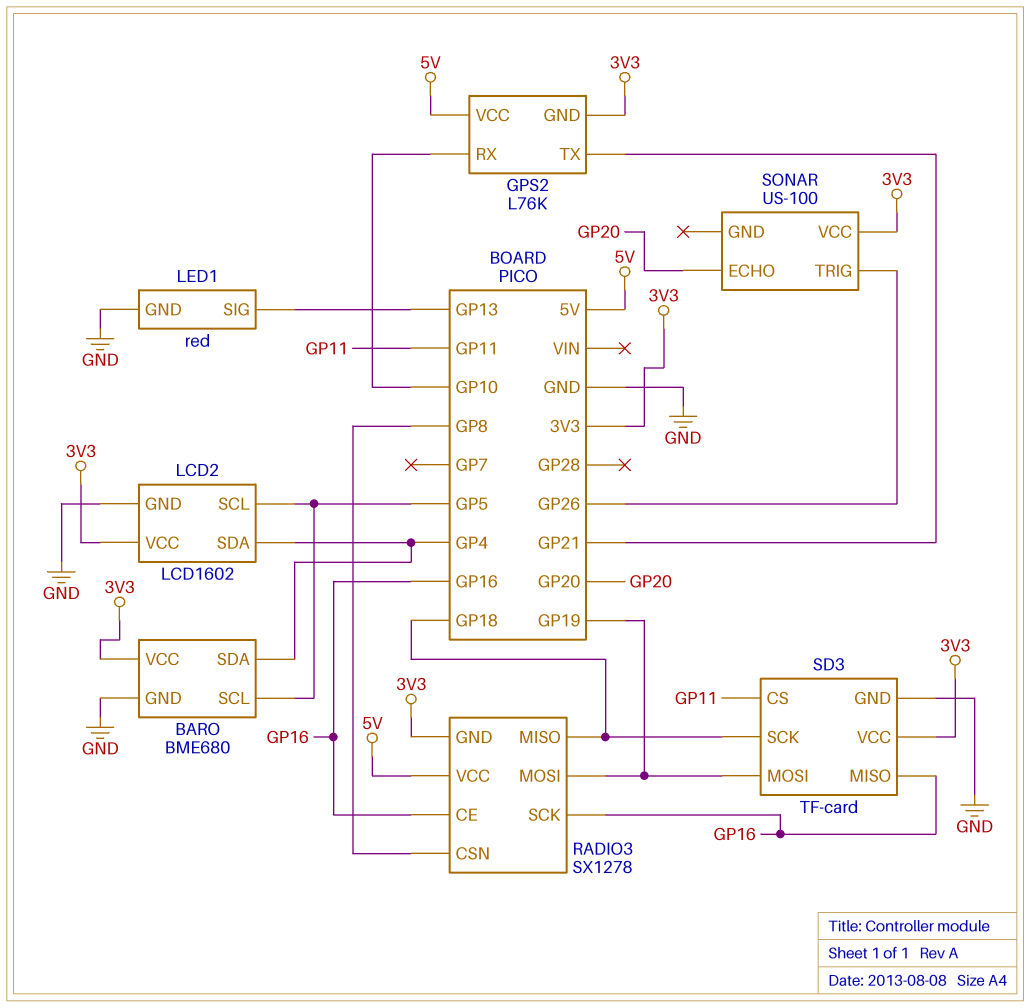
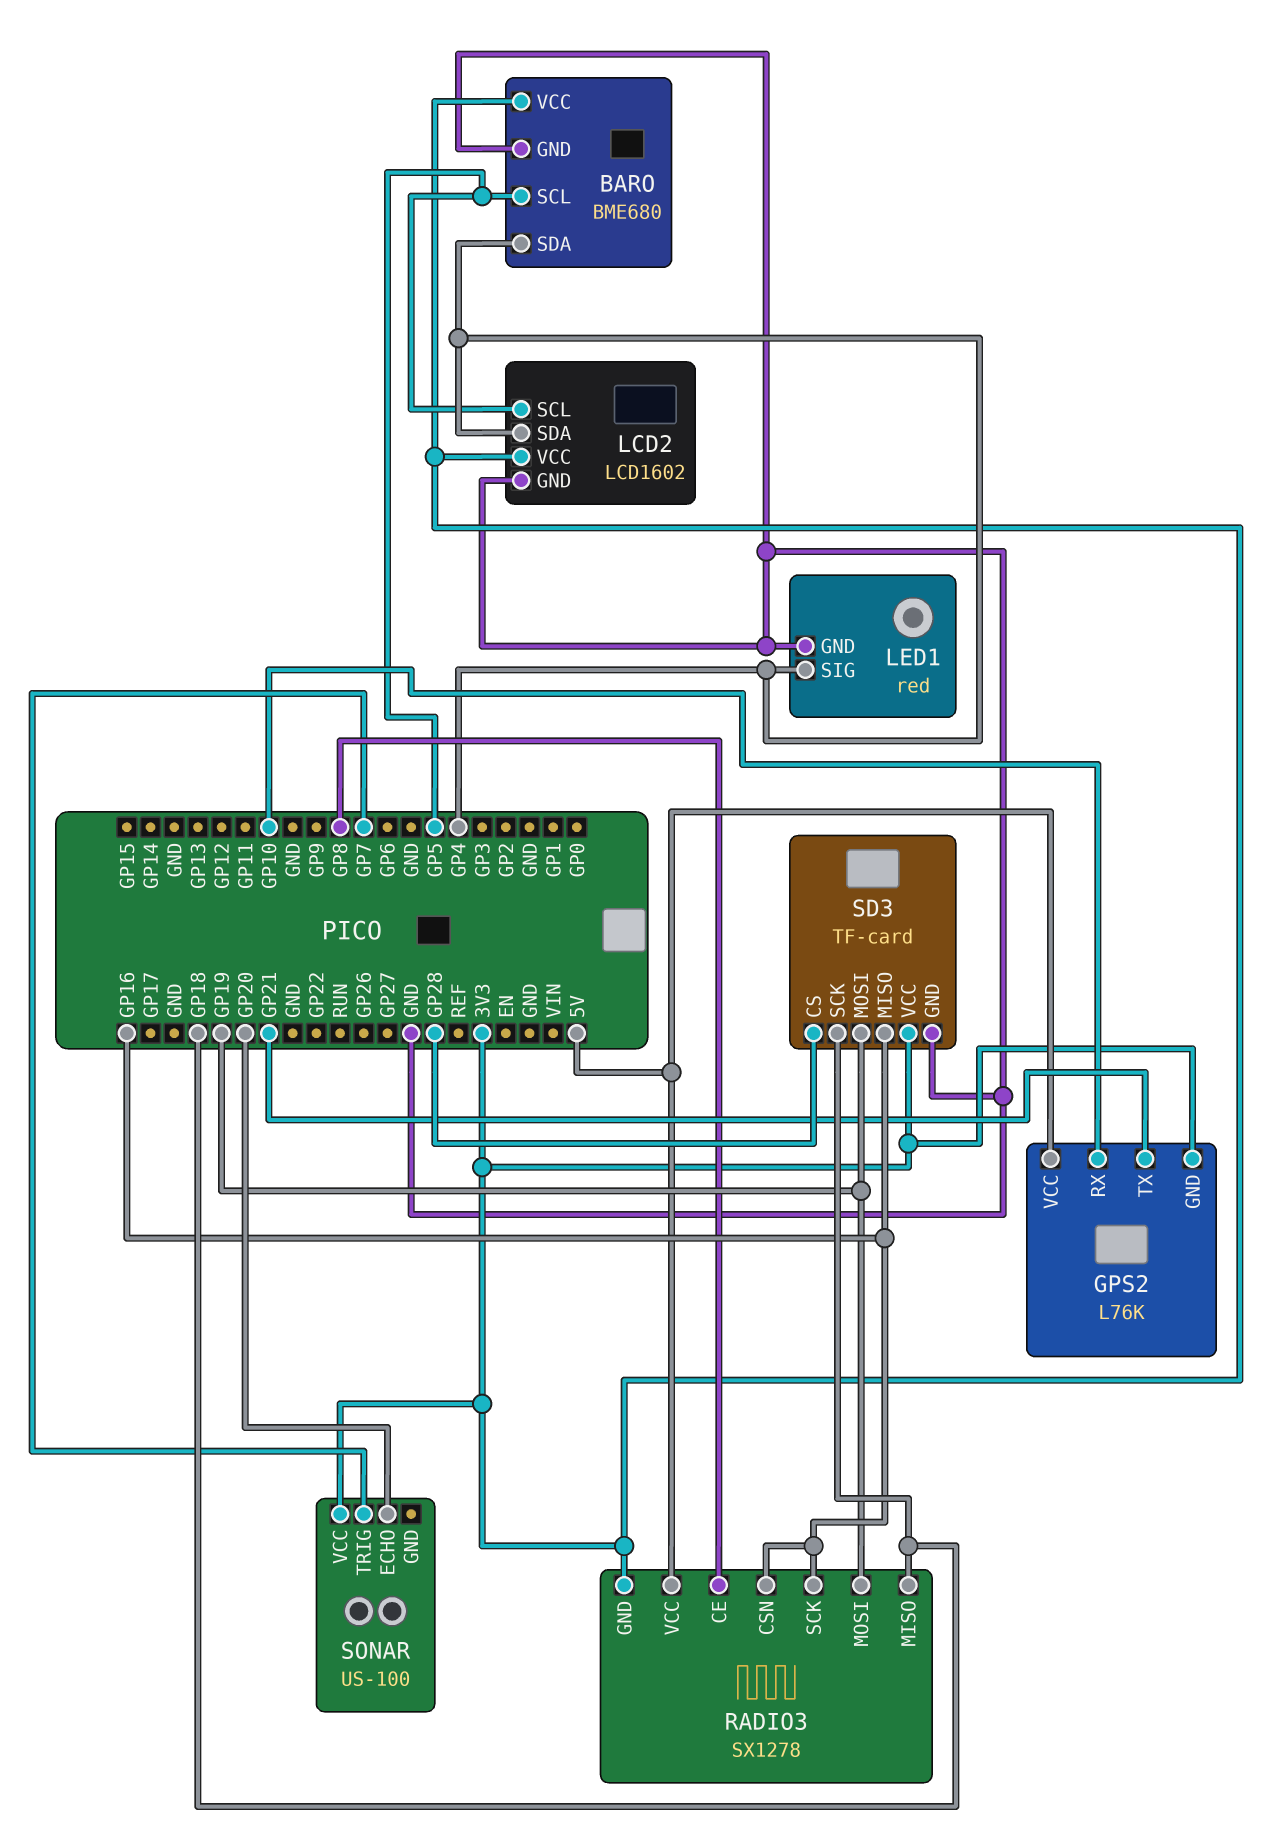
LED1 pin SIG: GP13 -> GP4
RADIO3 pin CE: GP16 -> GP8
RADIO3 pin CSN: GP8 -> GP16
SD3 pin CS: GP11 -> GP28
SONAR pin TRIG: GP26 -> GP7

